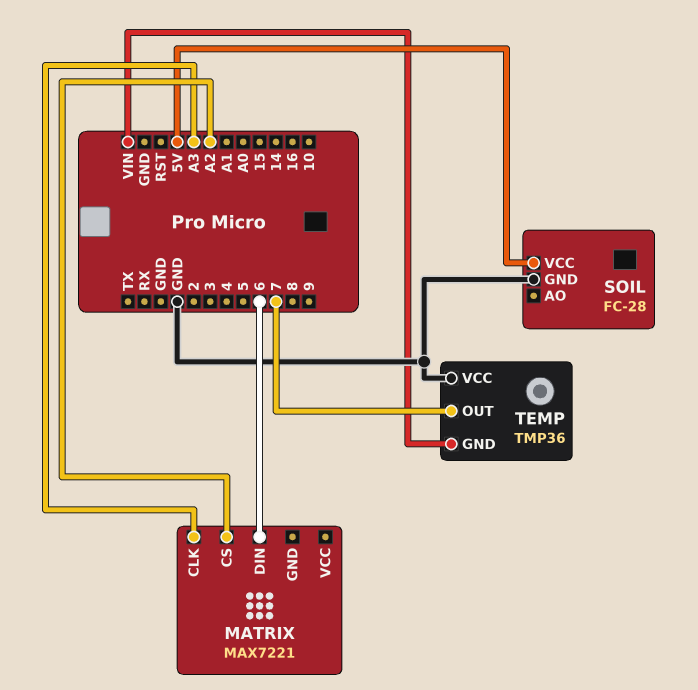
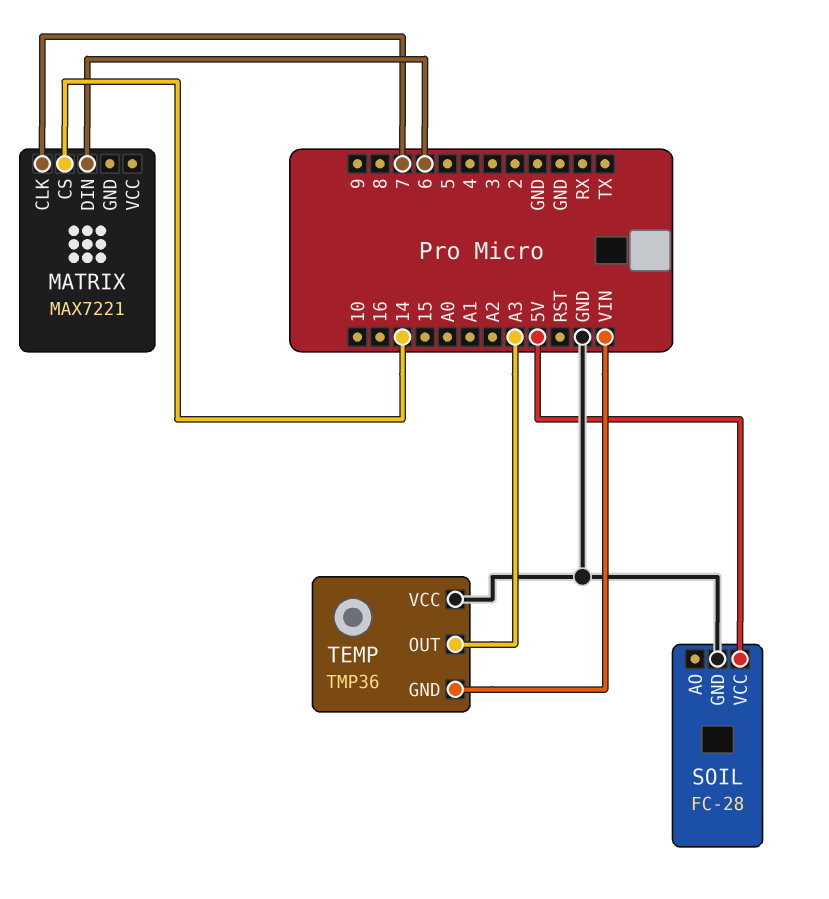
MATRIX pin CLK: A3 -> 7
MATRIX pin CS: A2 -> 14
TEMP pin OUT: 7 -> A3

